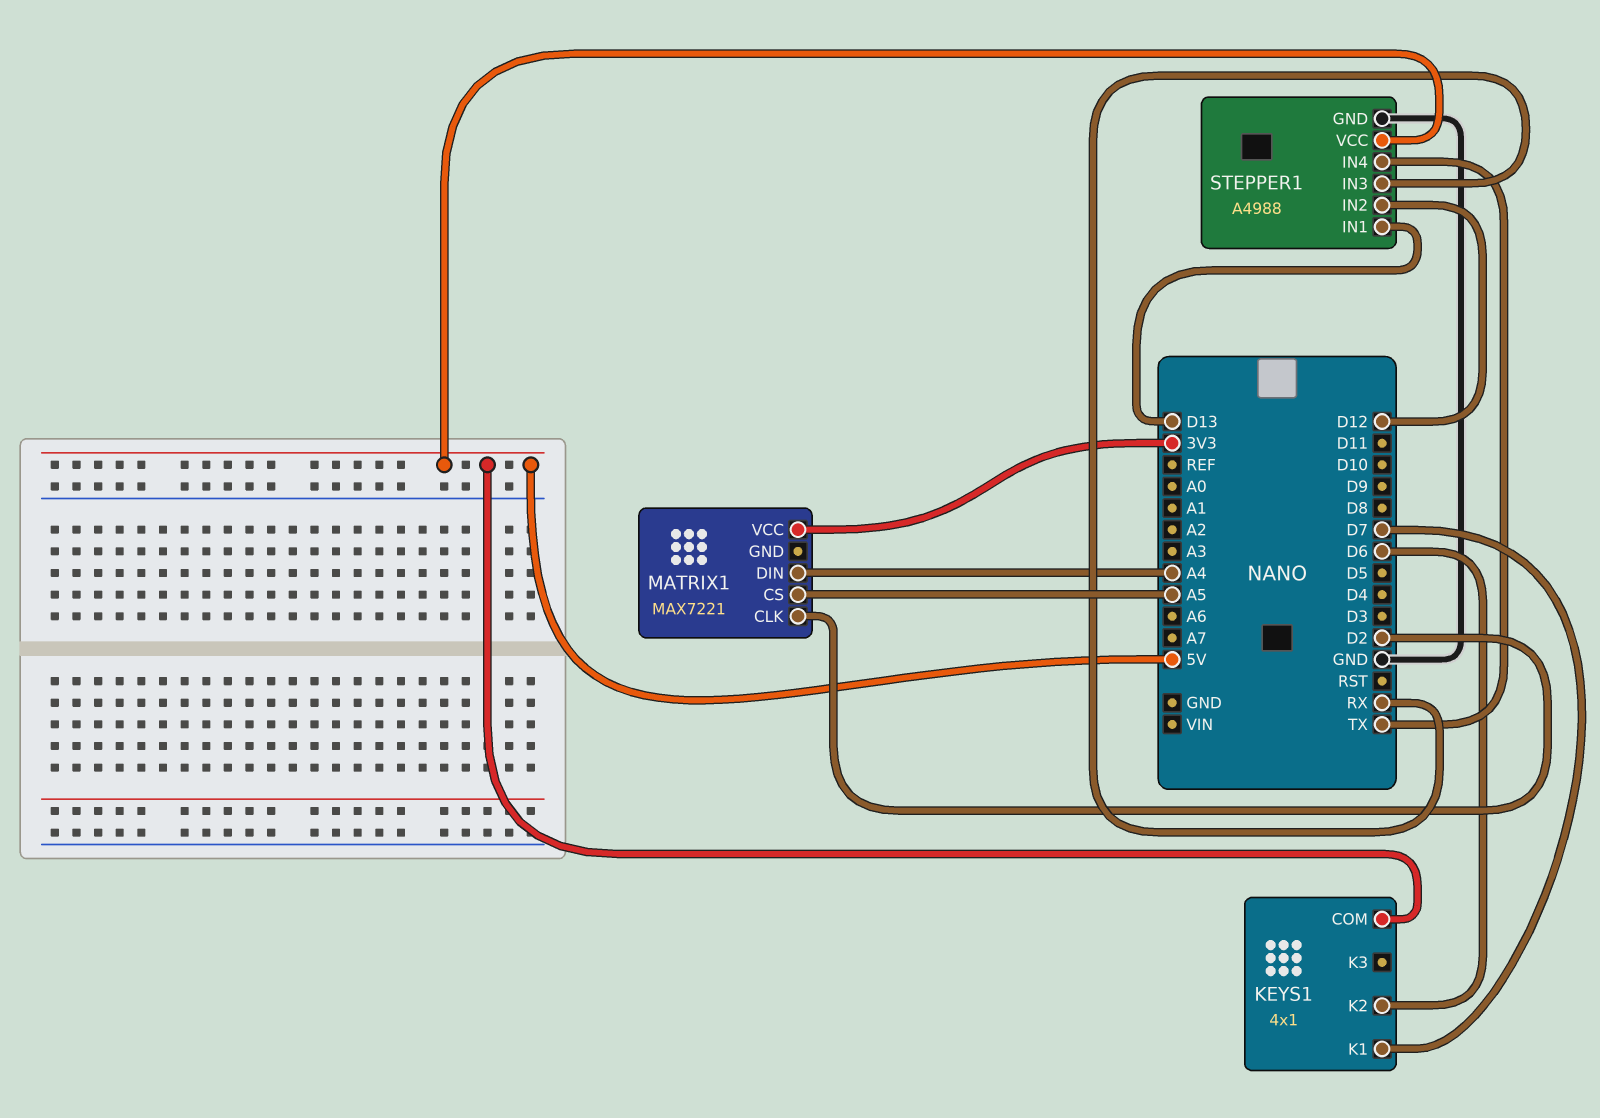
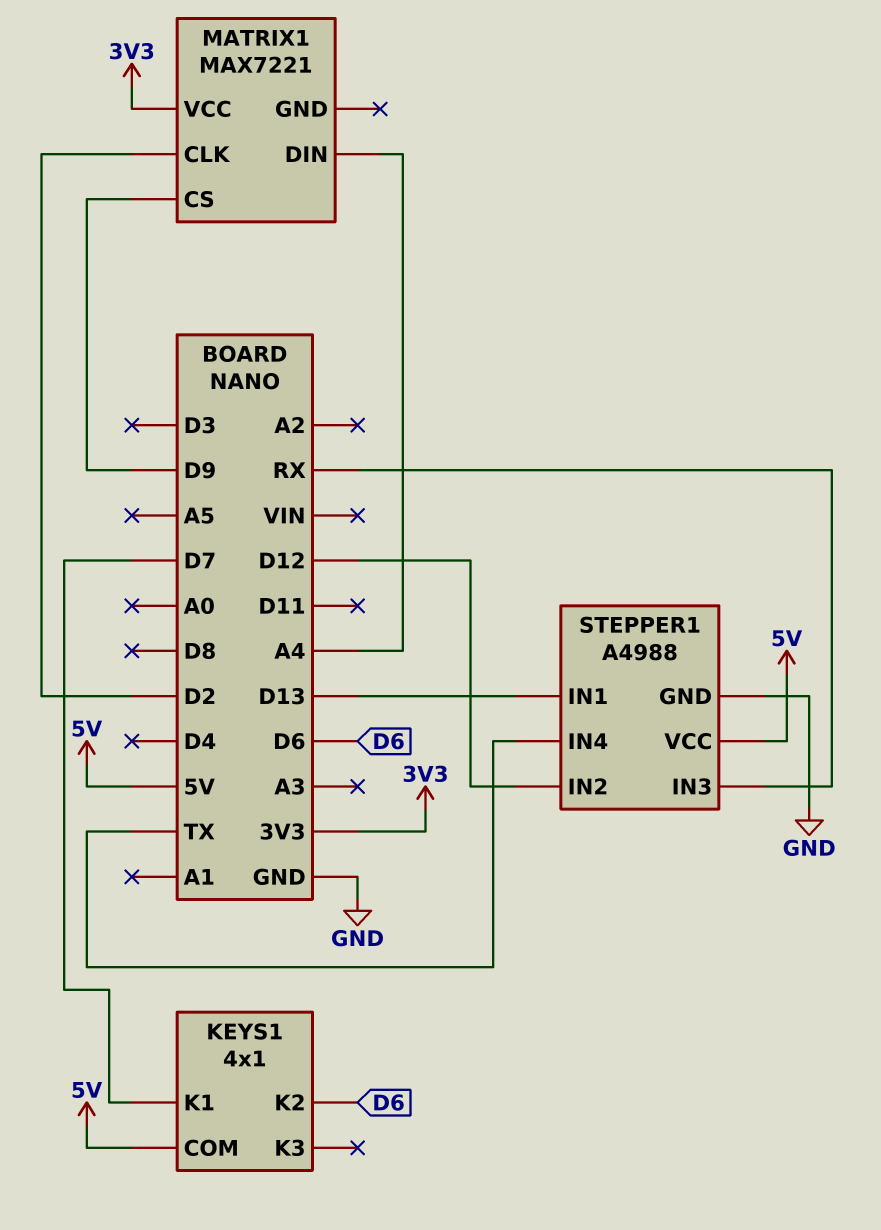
MATRIX1 pin CS: A5 -> D9

